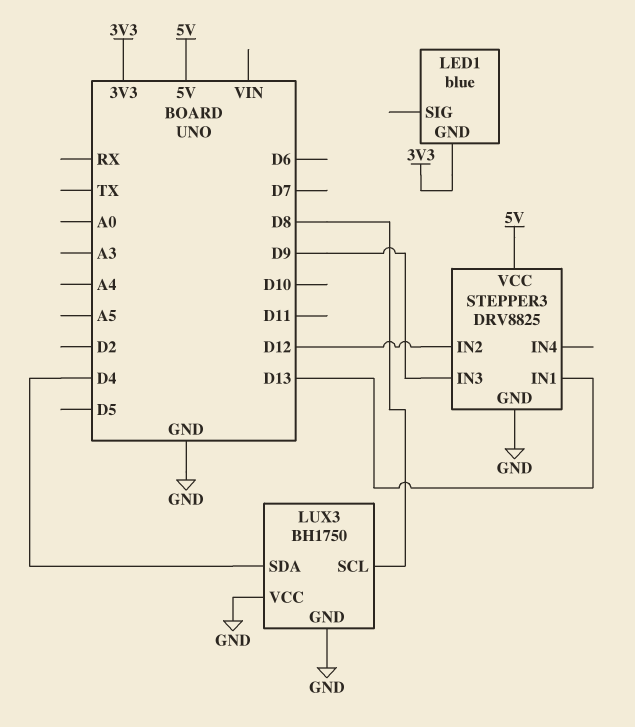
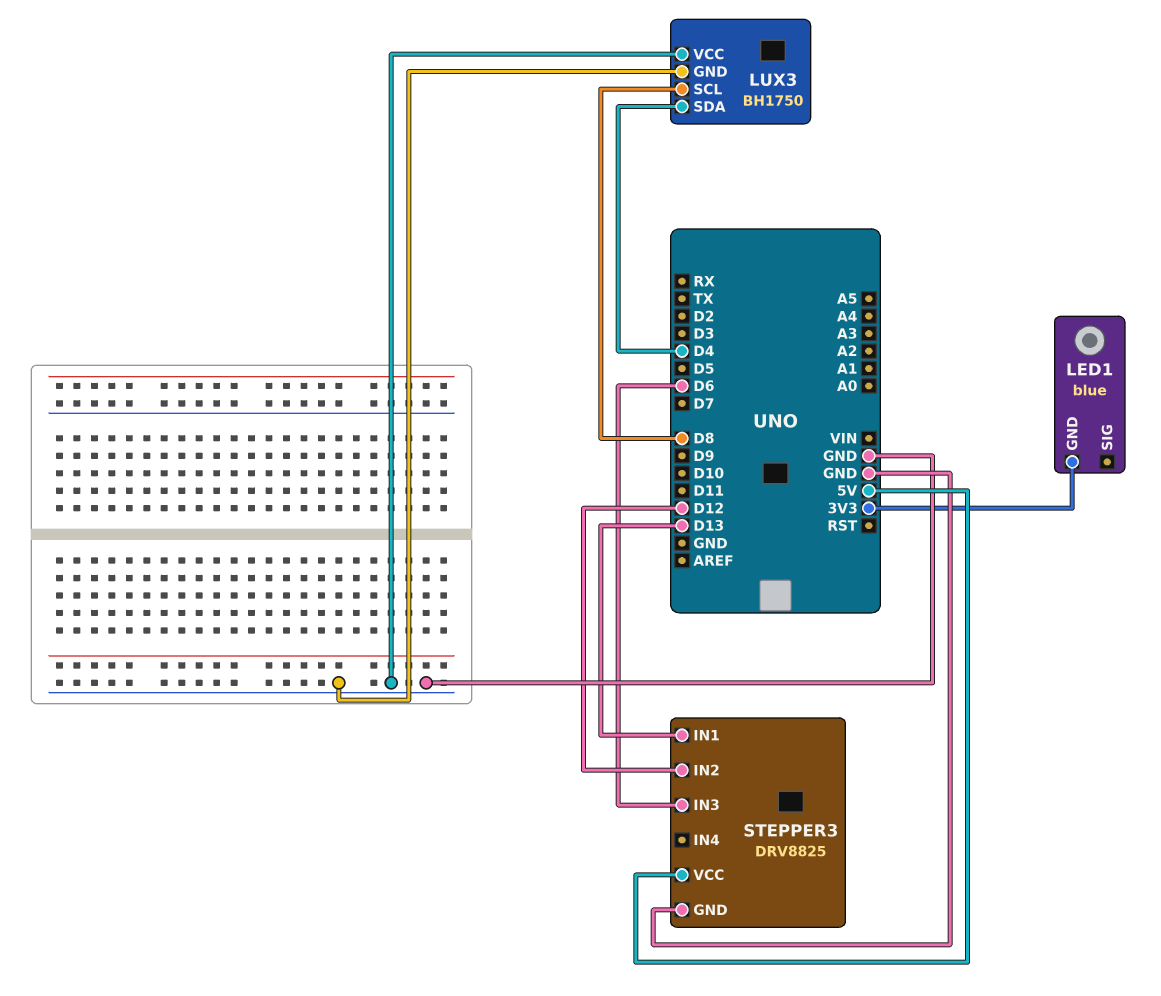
STEPPER3 pin IN3: D9 -> D6

